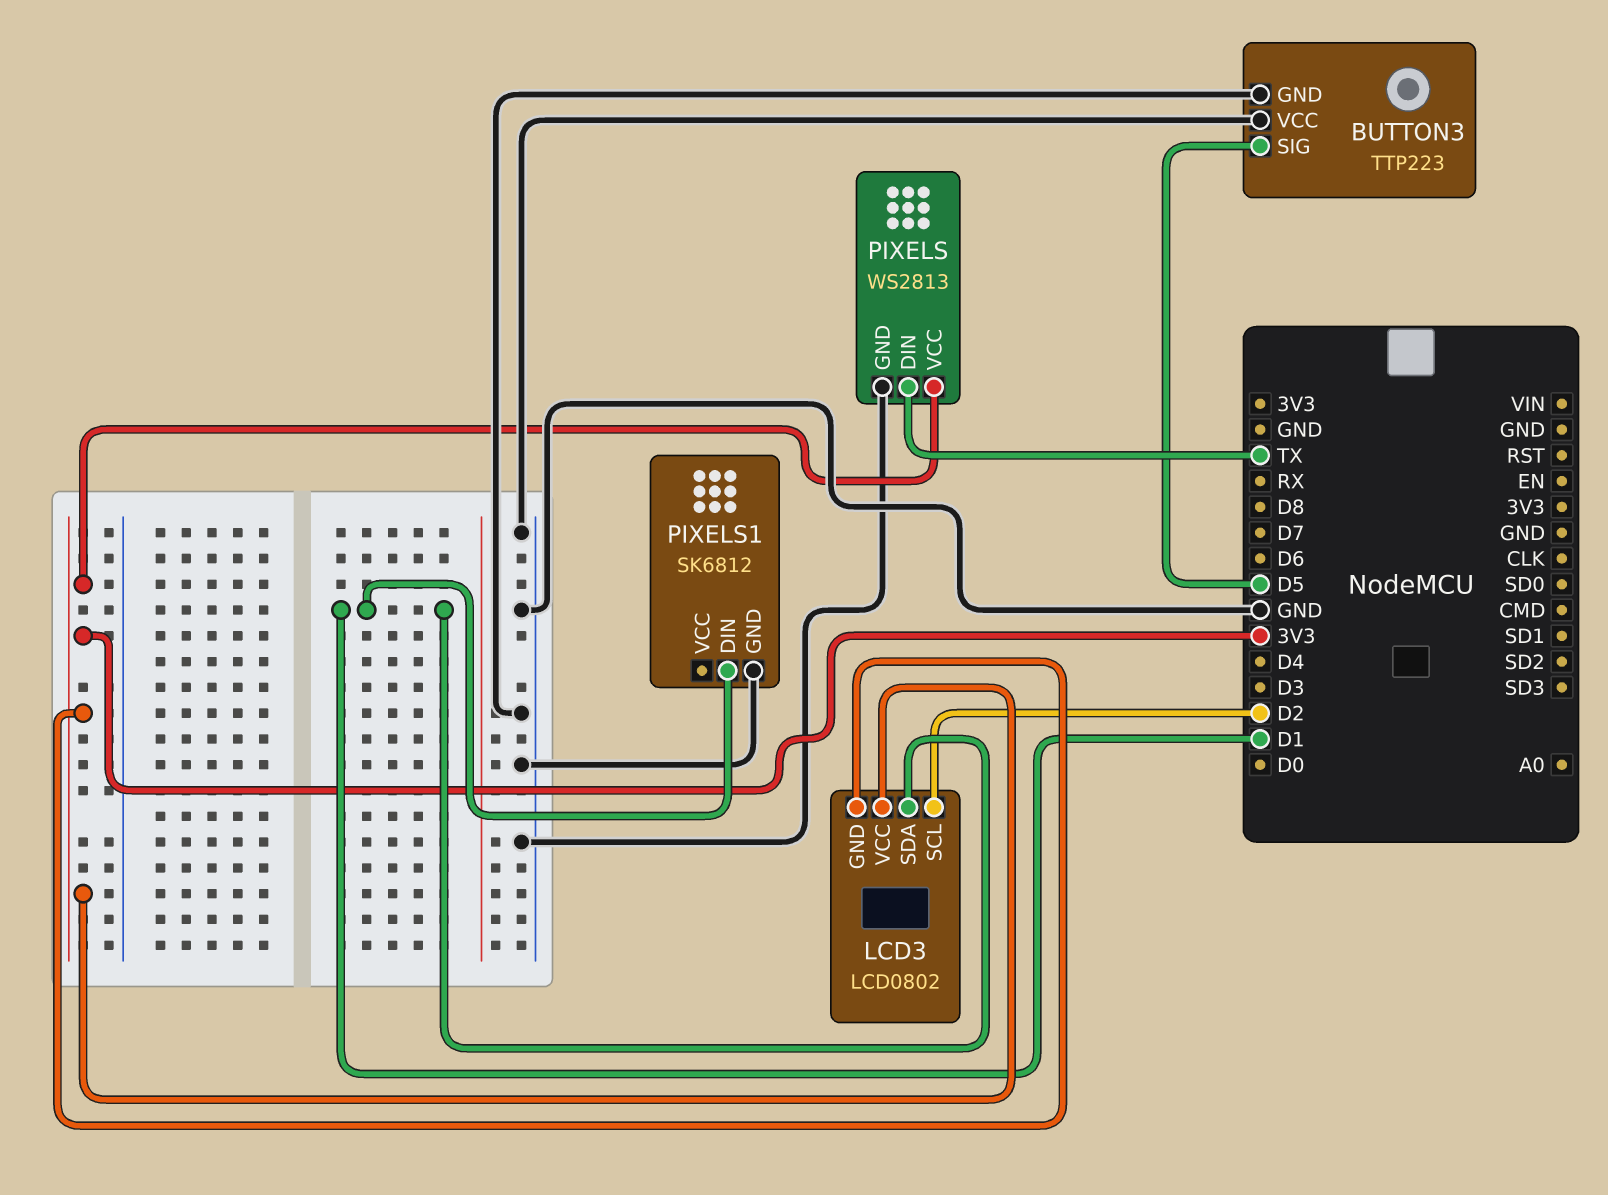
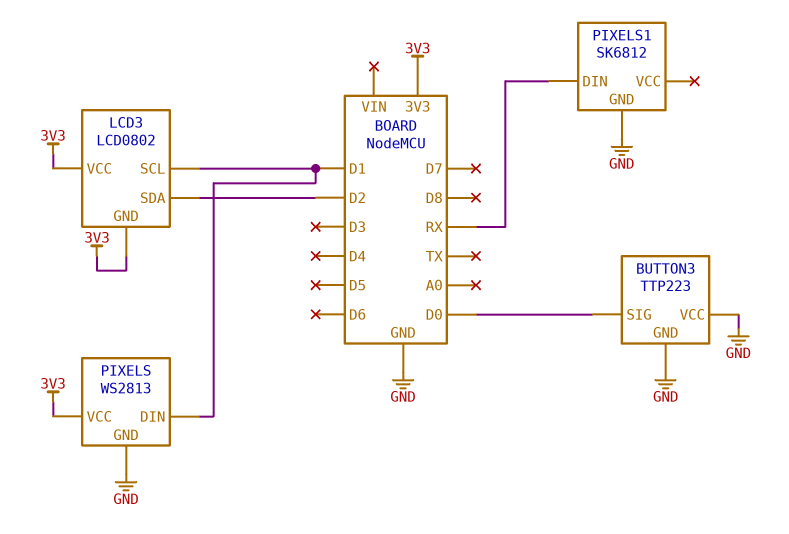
BUTTON3 pin SIG: D5 -> D0
LCD3 pin SCL: D2 -> D1
LCD3 pin SDA: D1 -> D2
PIXELS pin DIN: TX -> D1
PIXELS1 pin DIN: D1 -> RX

